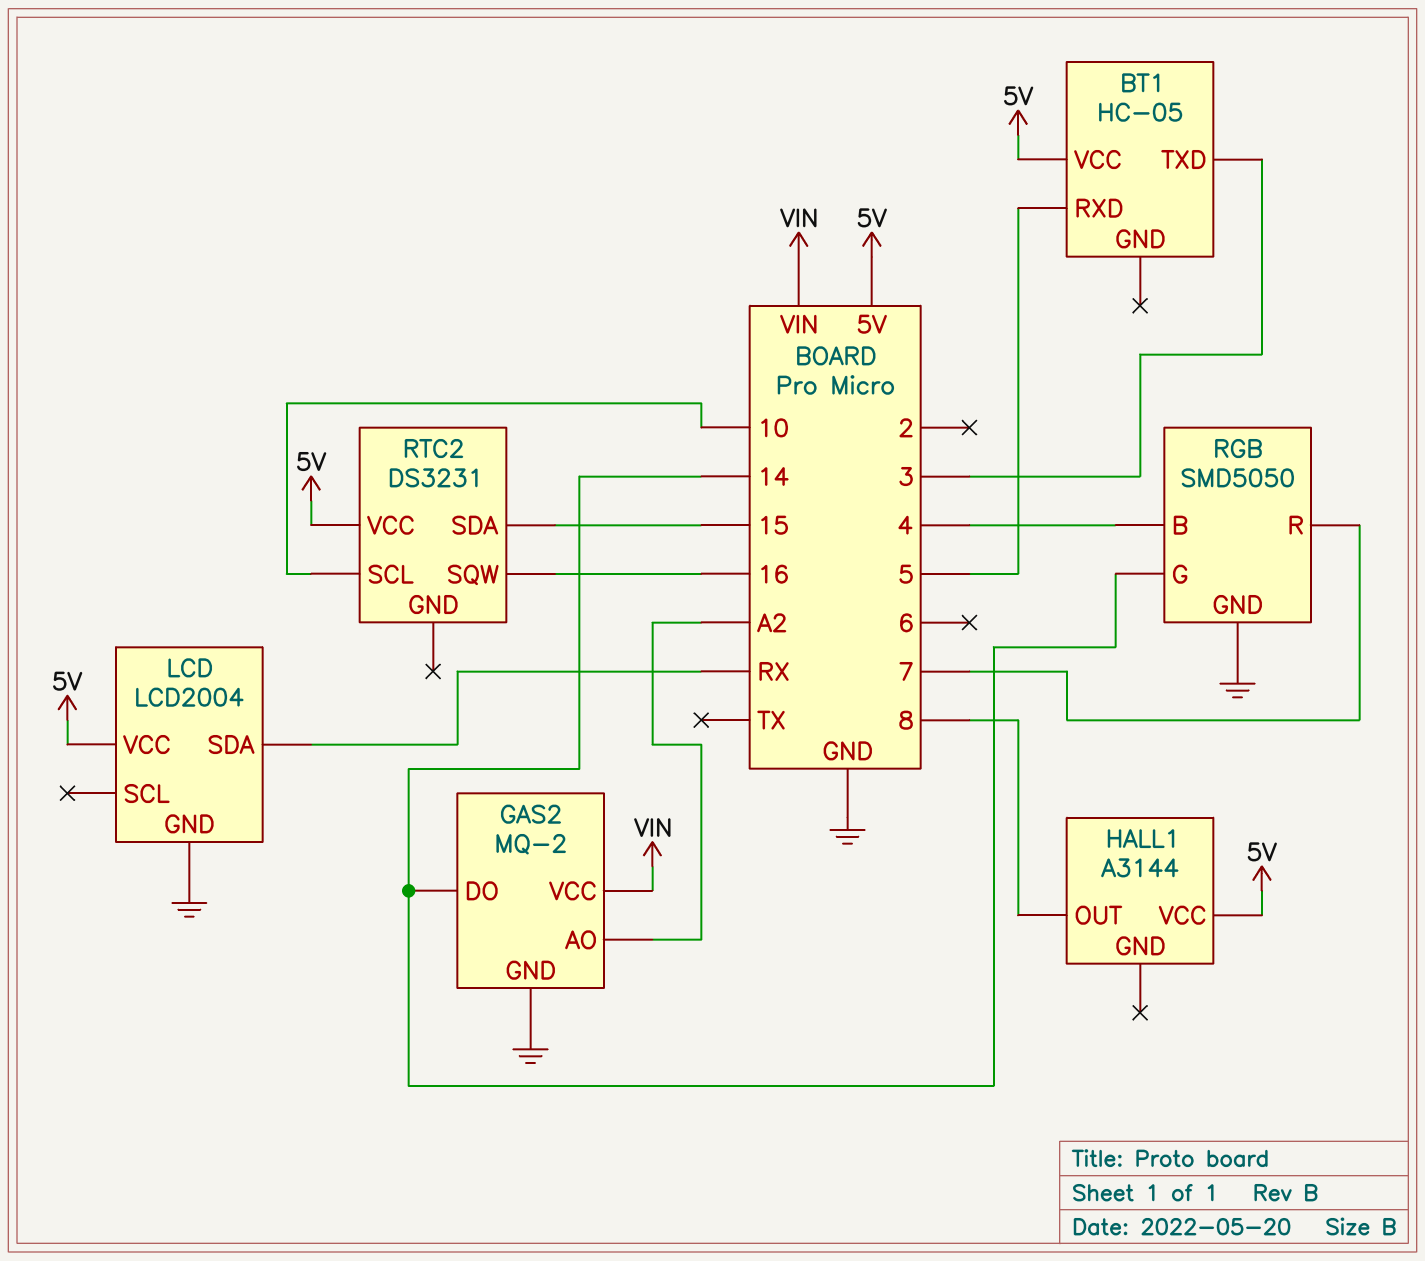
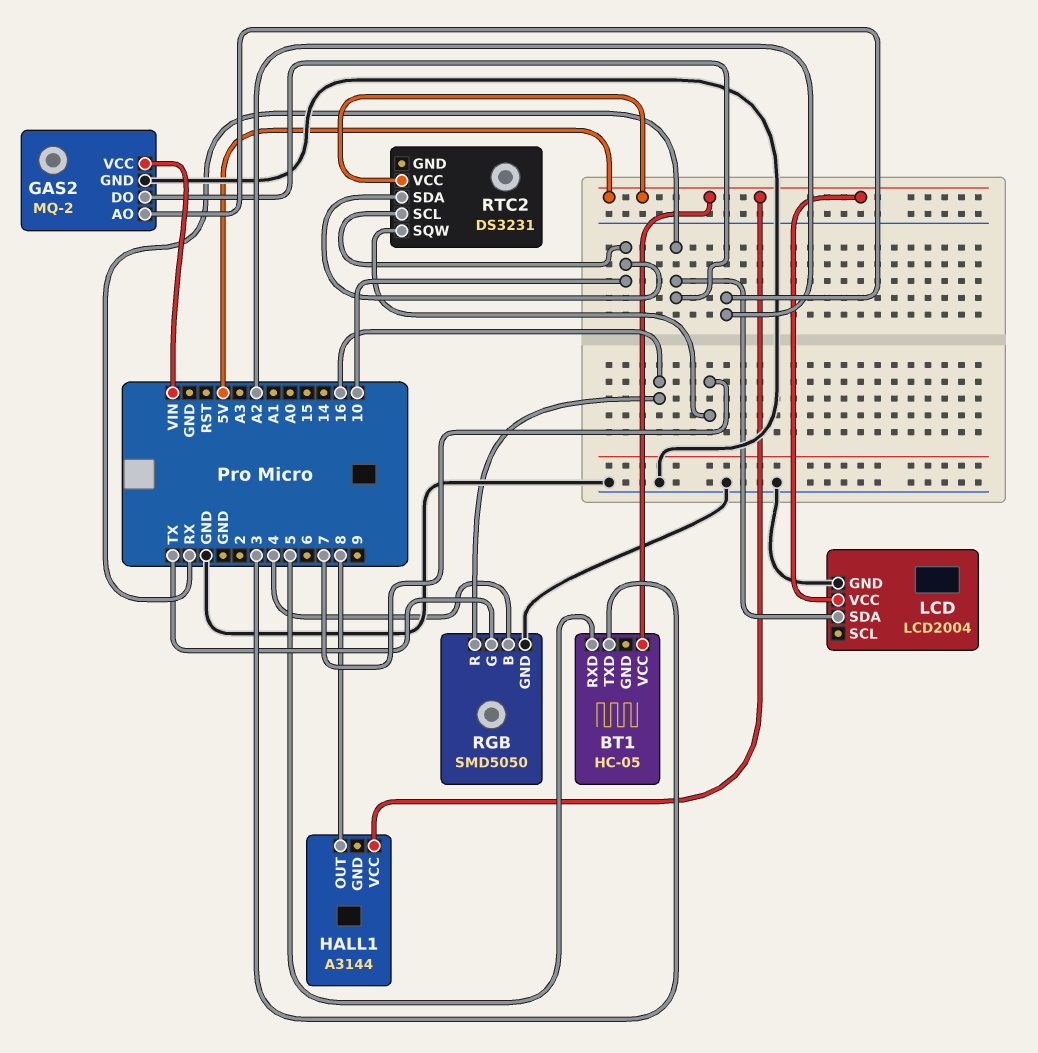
GAS2 pin DO: 14 -> RX
RGB pin G: 14 -> TX
RGB pin R: 7 -> 16
RTC2 pin SDA: 15 -> 10
RTC2 pin SQW: 16 -> 7

